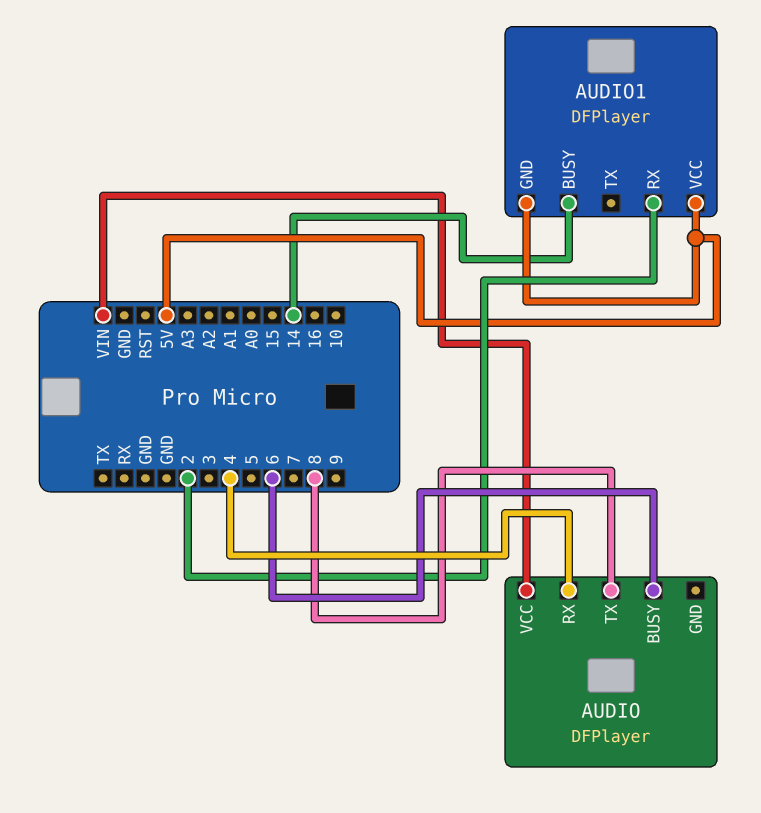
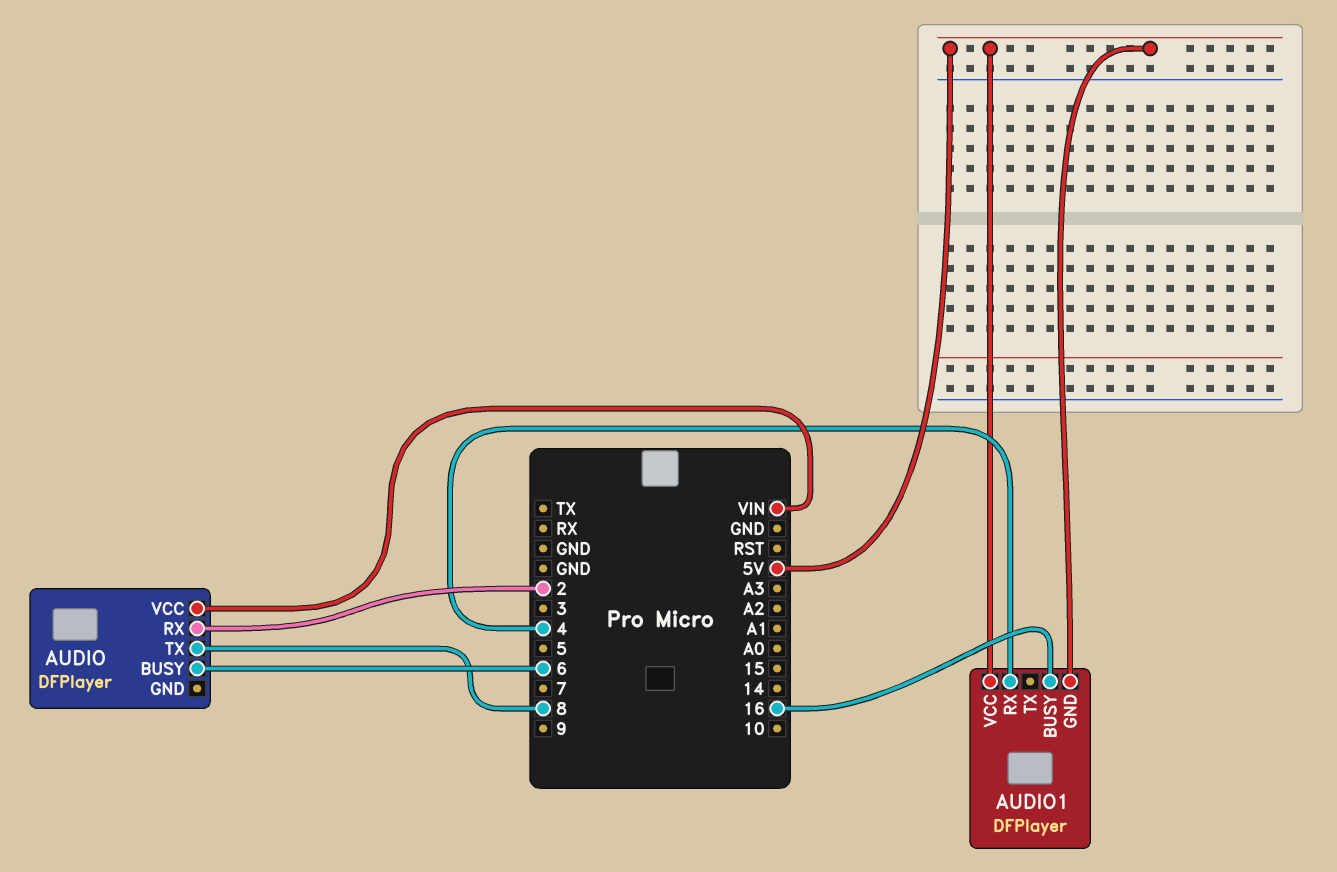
AUDIO pin RX: 4 -> 2
AUDIO1 pin BUSY: 14 -> 16
AUDIO1 pin RX: 2 -> 4

